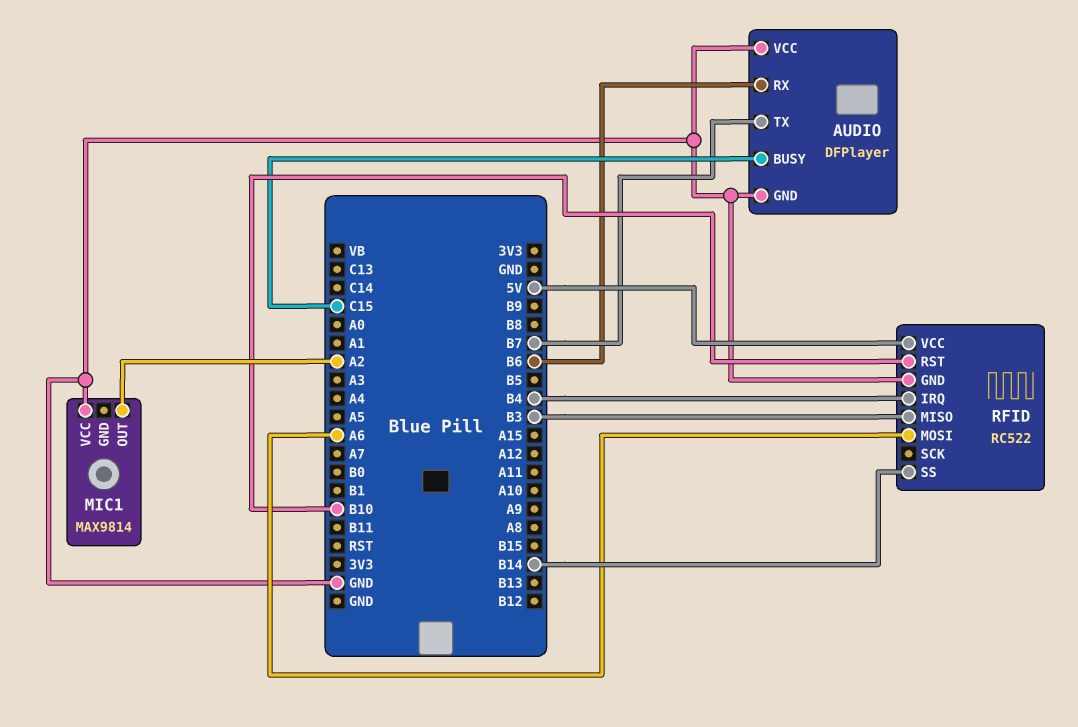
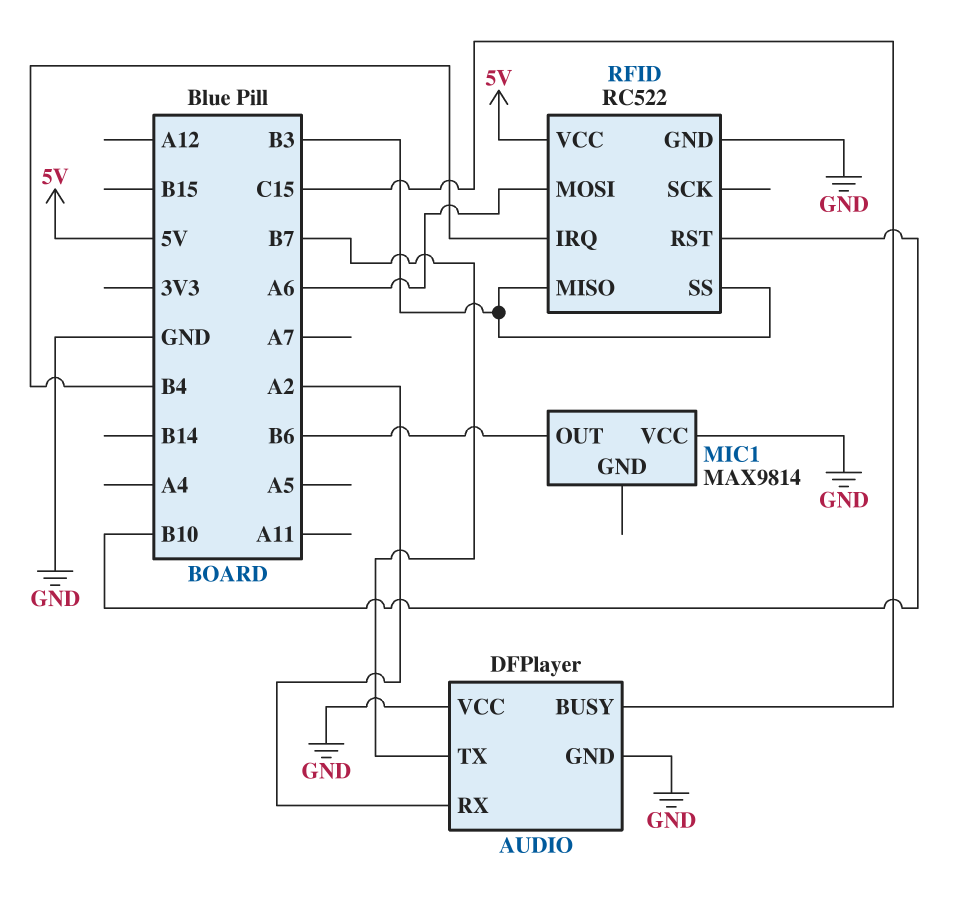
AUDIO pin RX: B6 -> A2
MIC1 pin OUT: A2 -> B6
RFID pin SS: B14 -> B3

